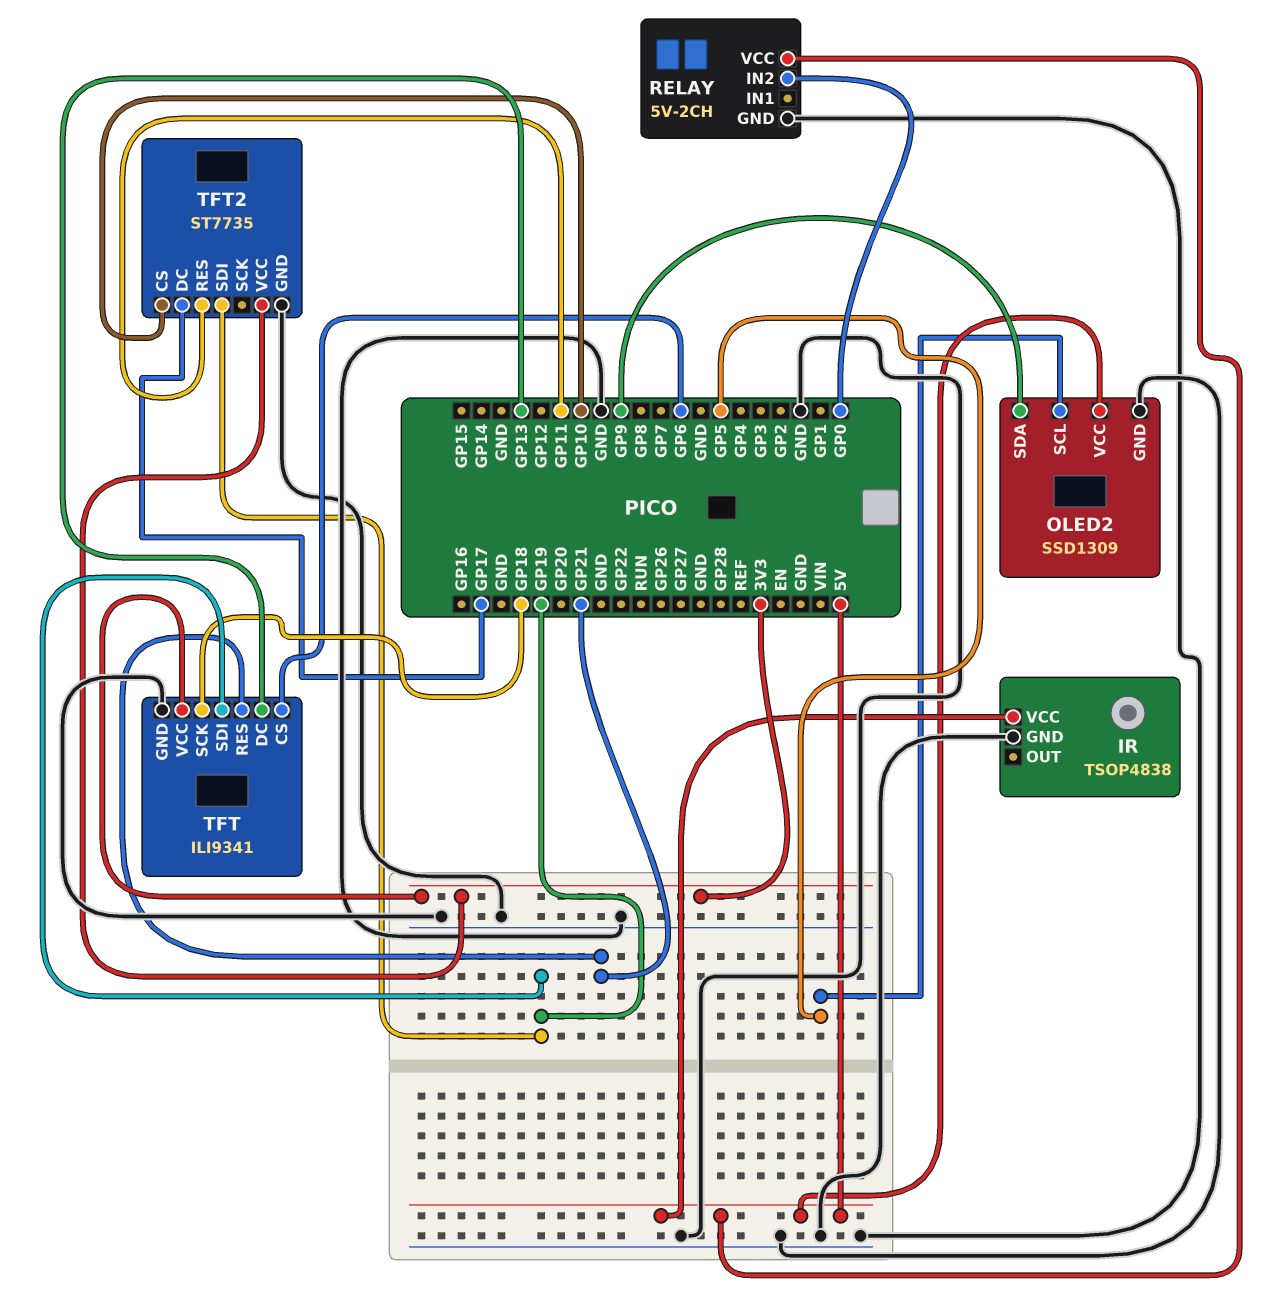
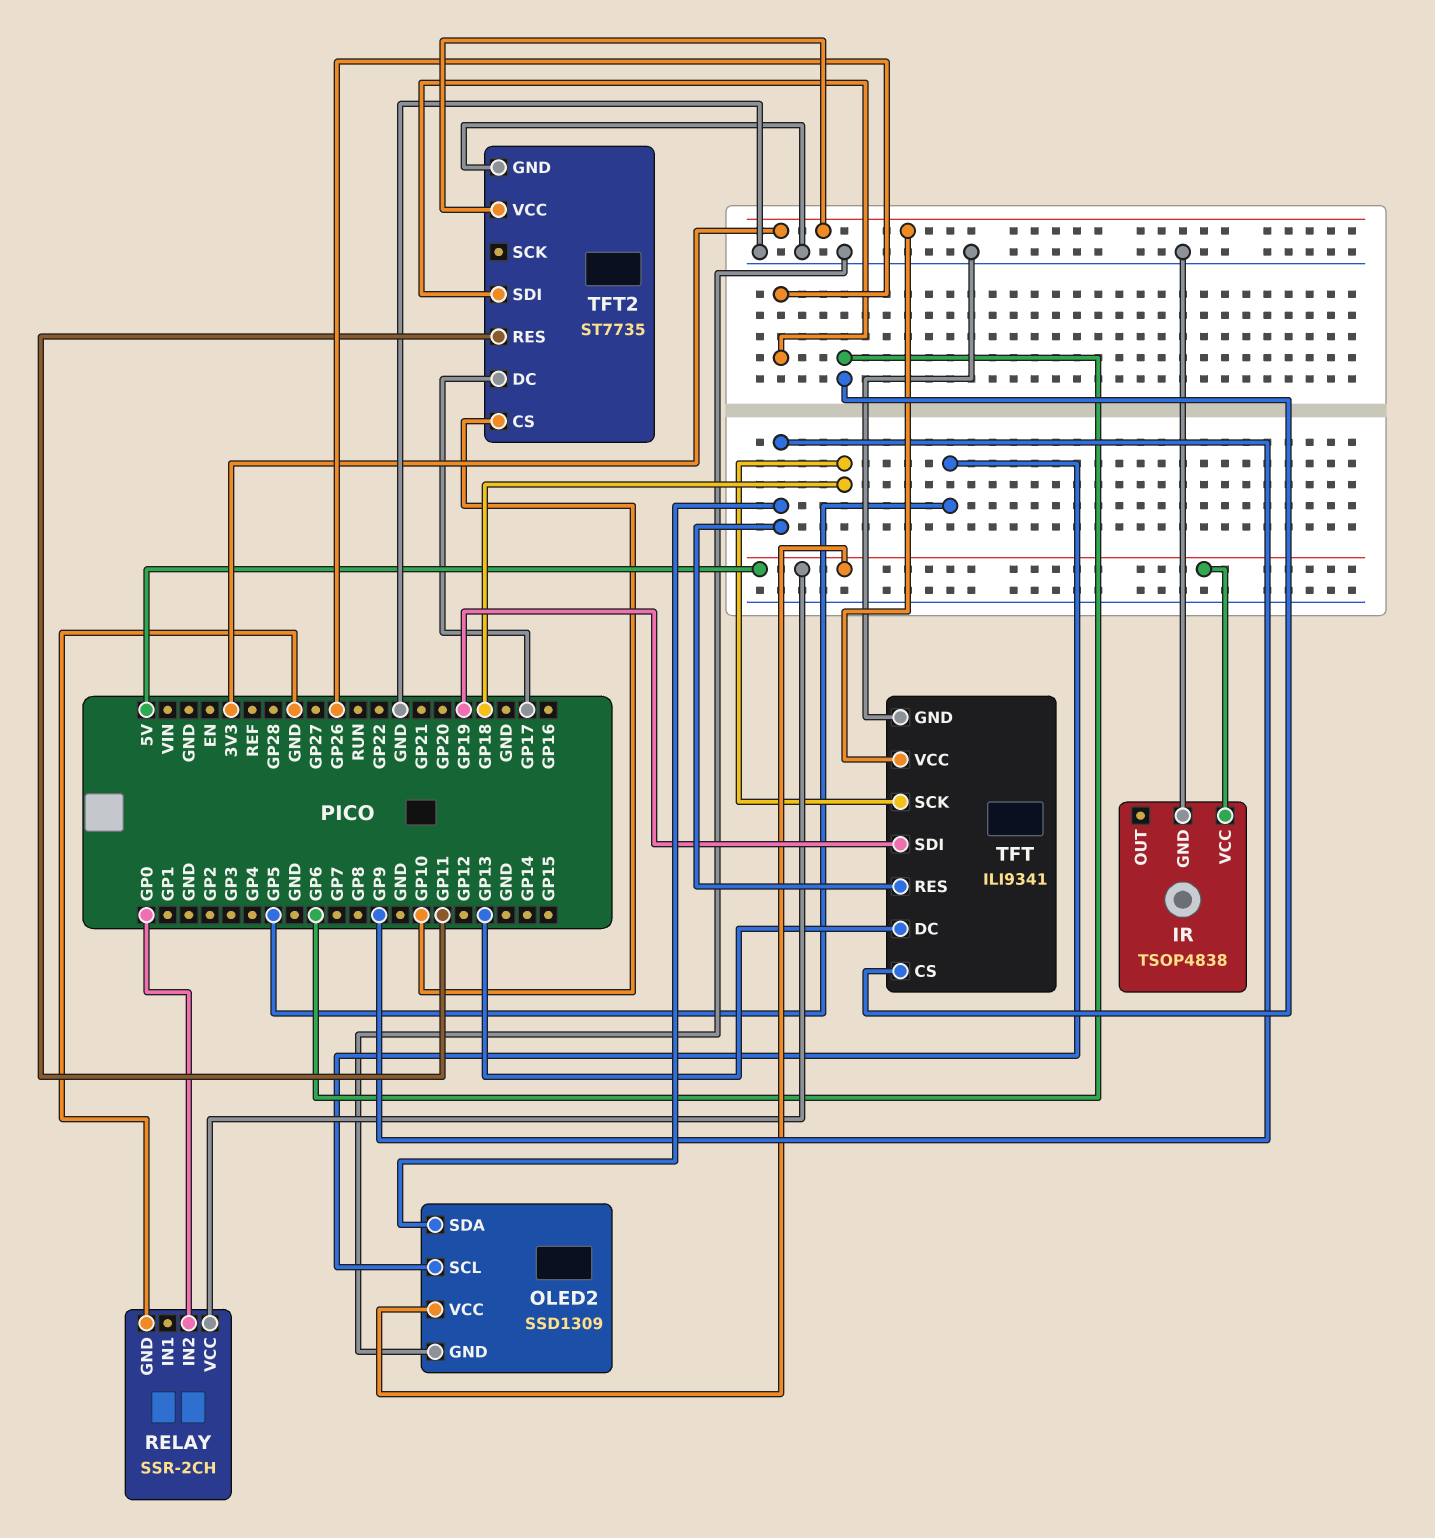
RELAY: 5V-2CH -> SSR-2CH
TFT pin RES: GP21 -> GP9
TFT2 pin SDI: GP19 -> GP26

